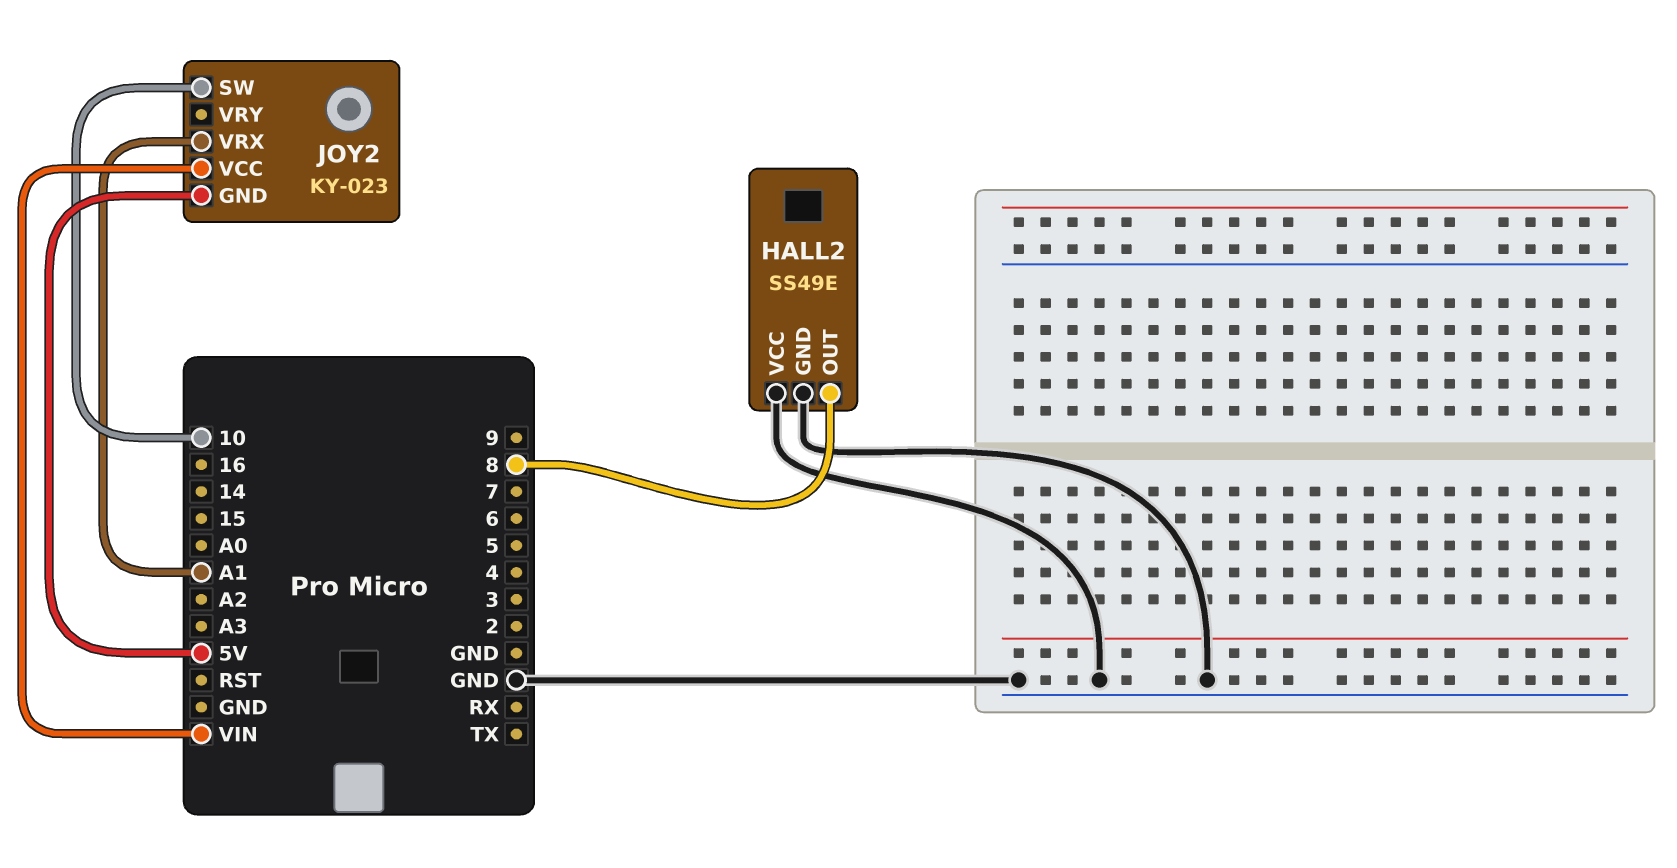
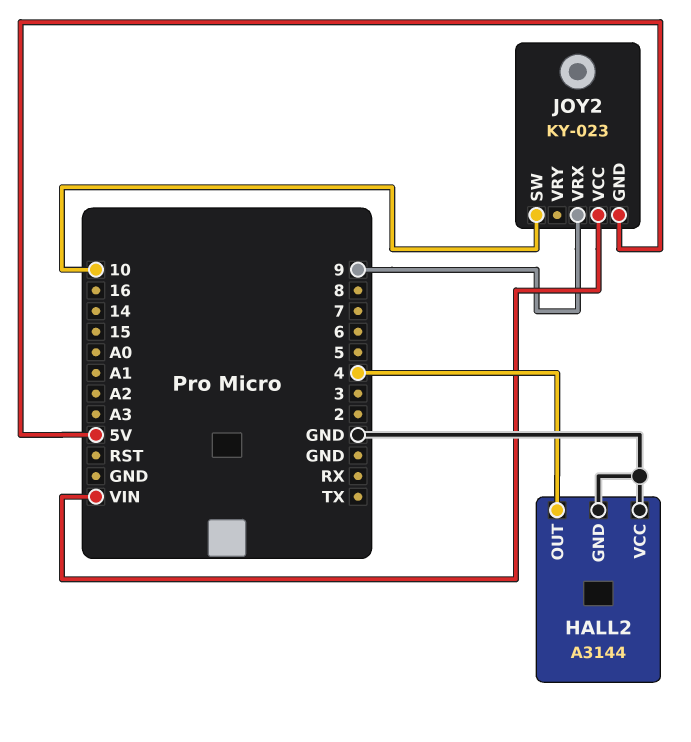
HALL2: SS49E -> A3144
HALL2 pin OUT: 8 -> 4
JOY2 pin VRX: A1 -> 9

